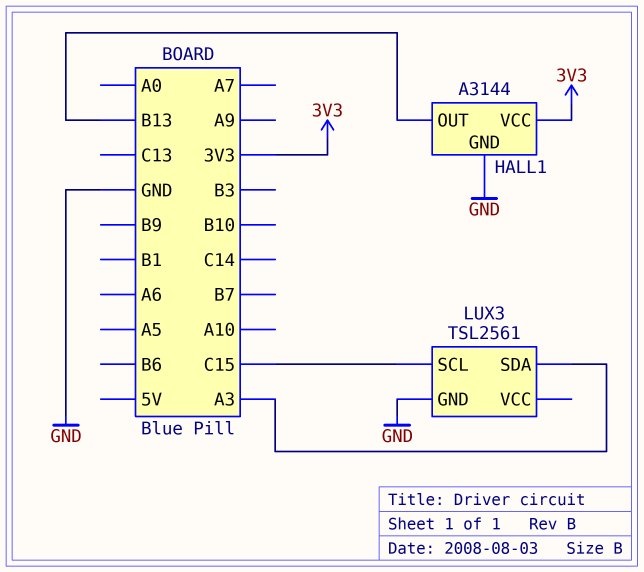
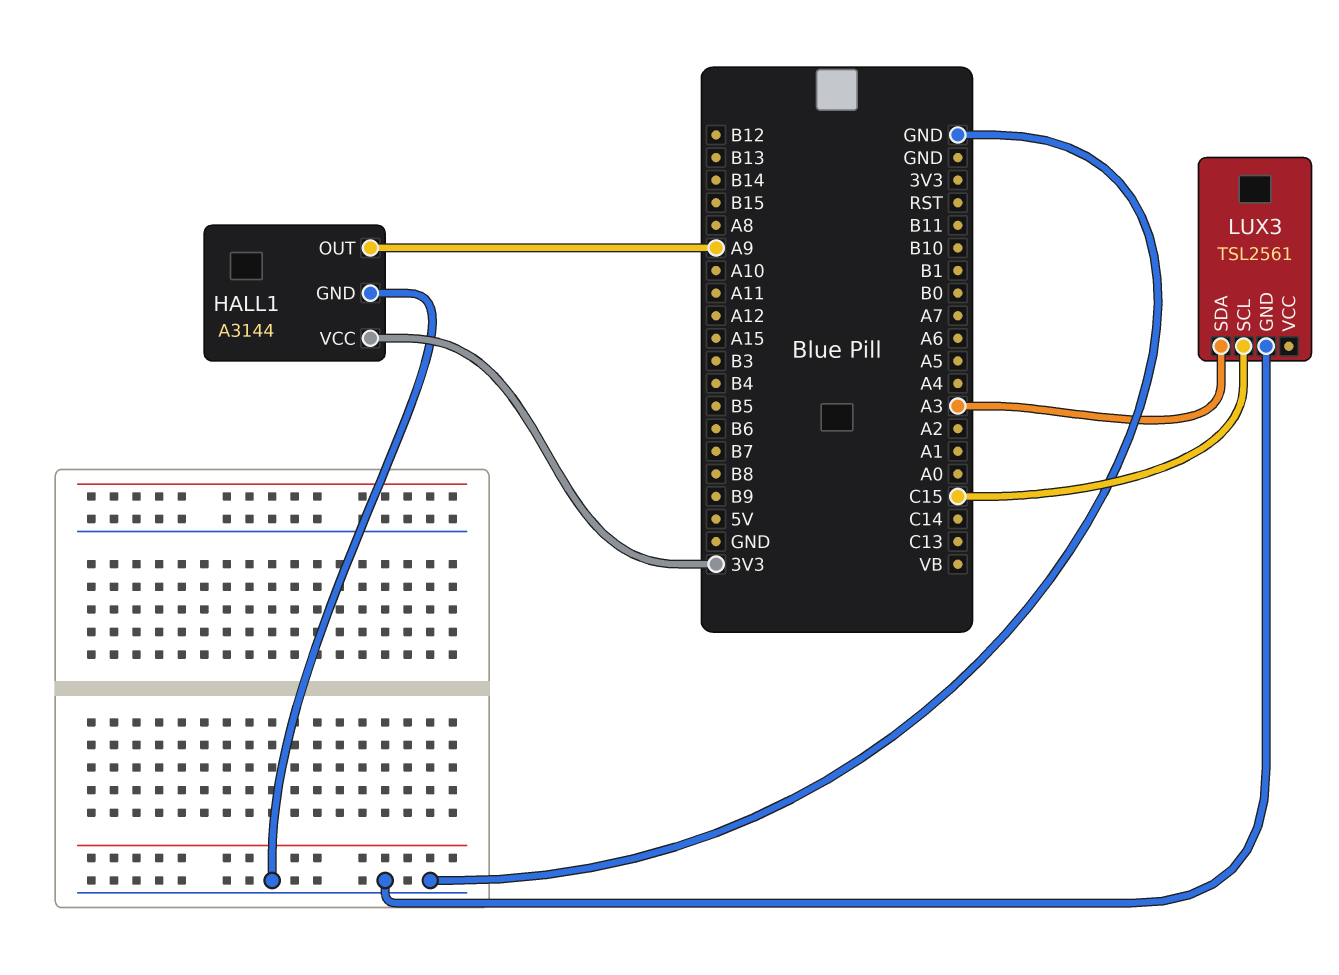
HALL1 pin OUT: B13 -> A9

